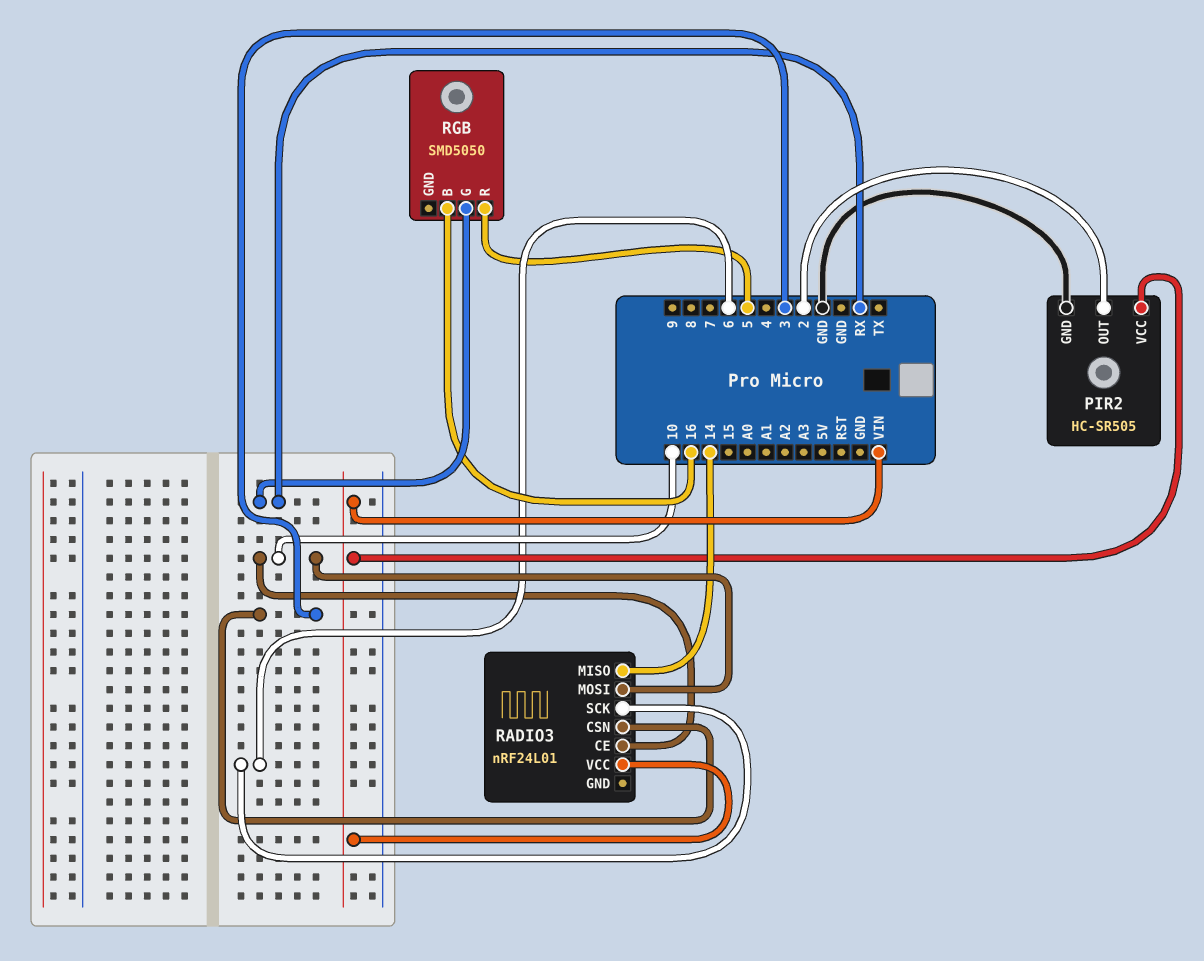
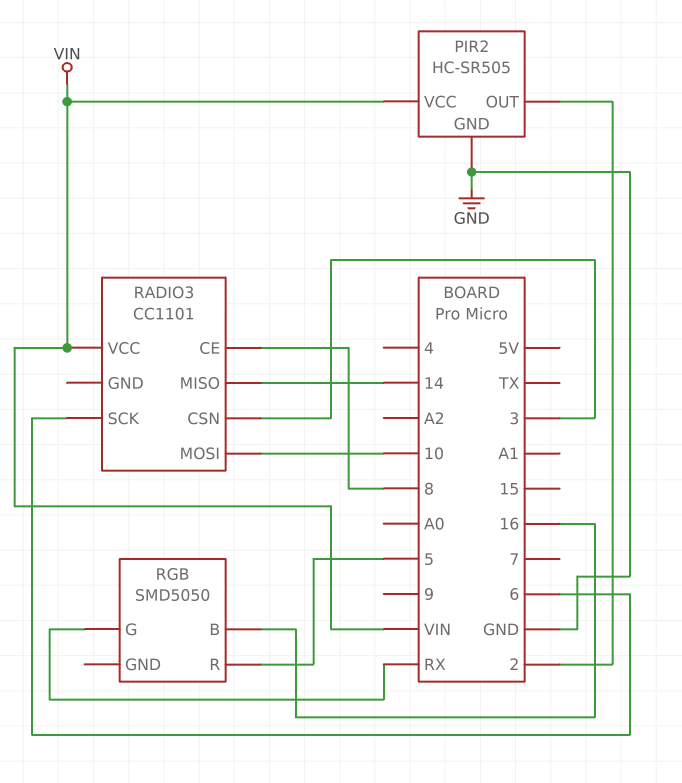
RADIO3: nRF24L01 -> CC1101
RADIO3 pin CE: 10 -> 8

